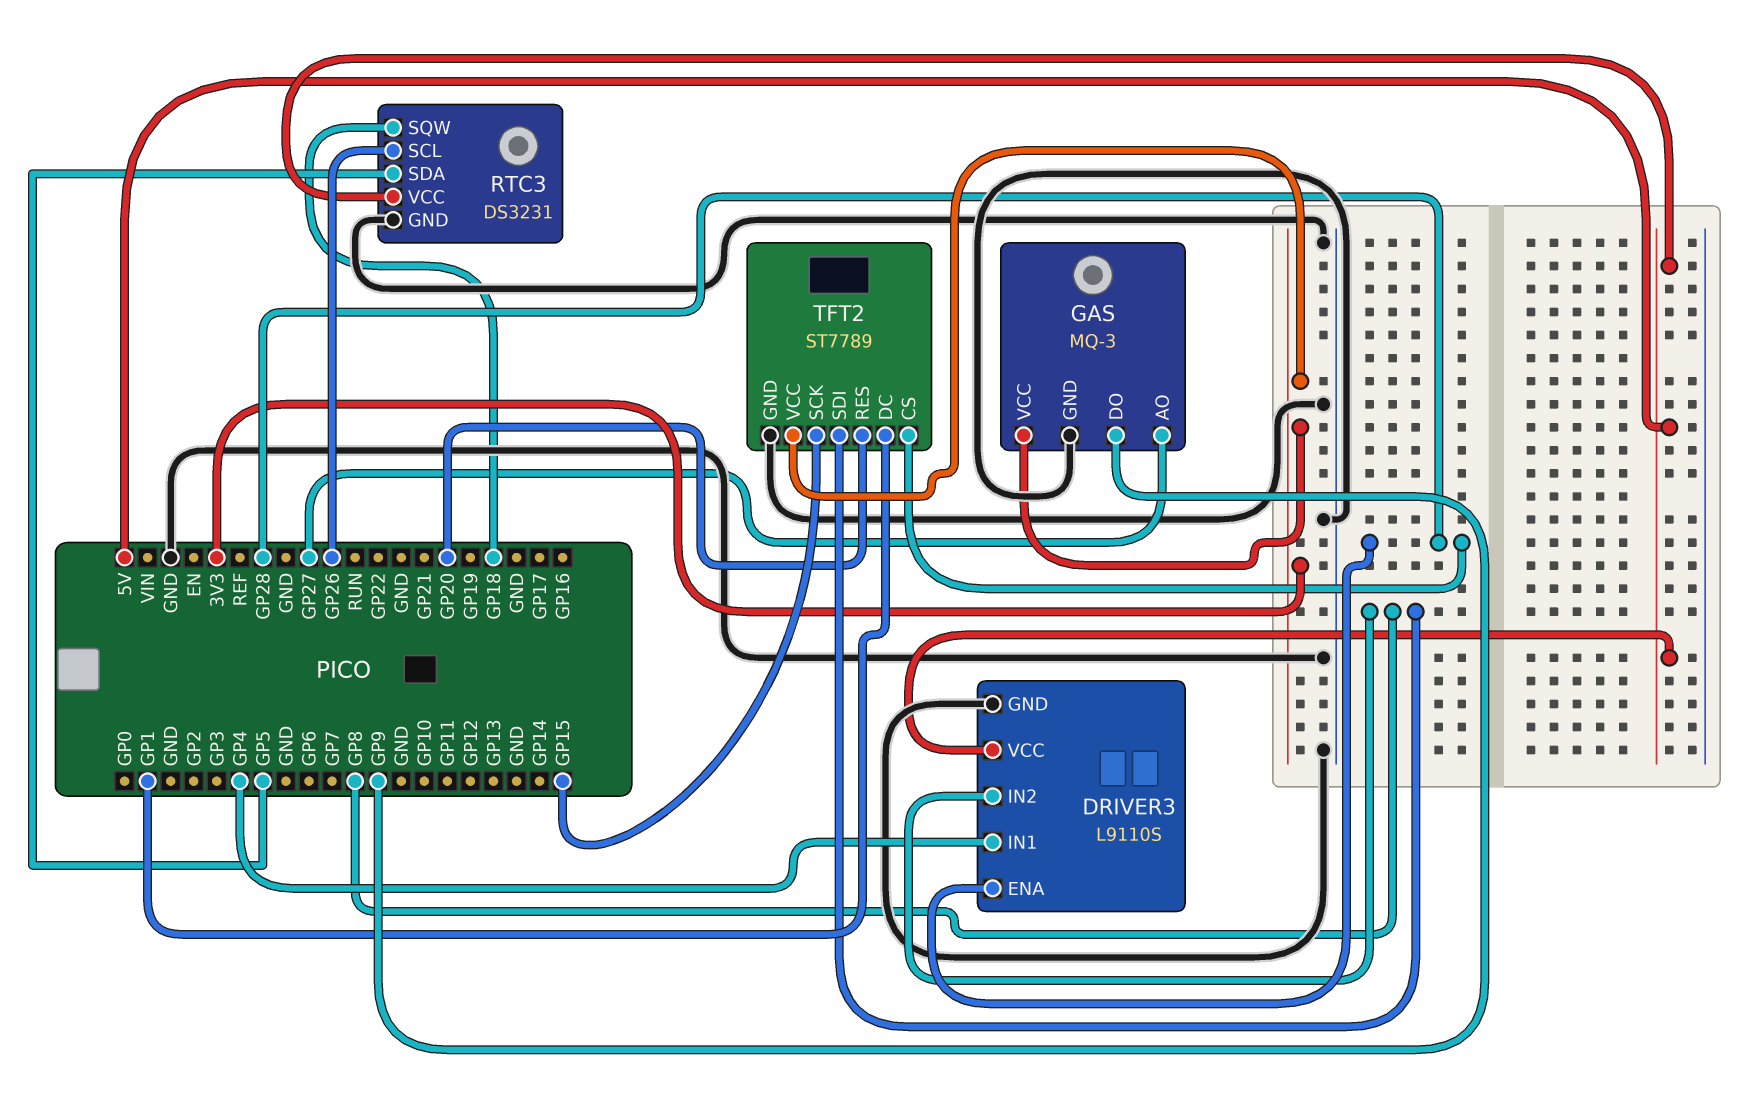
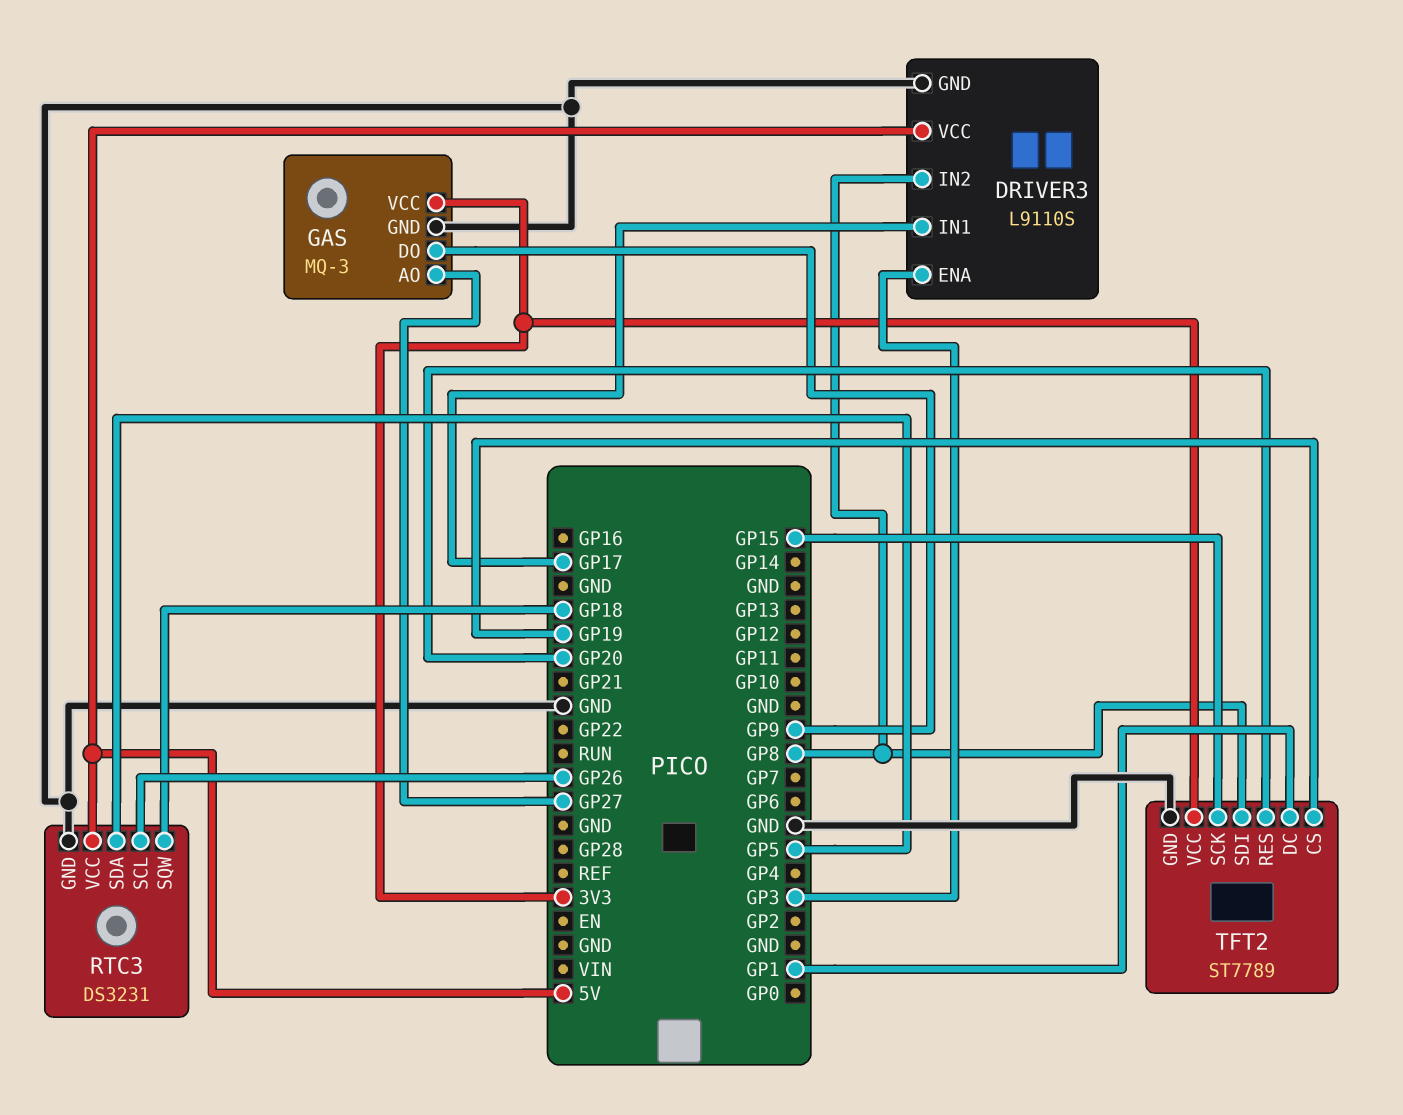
DRIVER3 pin ENA: GP28 -> GP3
DRIVER3 pin IN1: GP4 -> GP17
TFT2 pin CS: GP28 -> GP19

